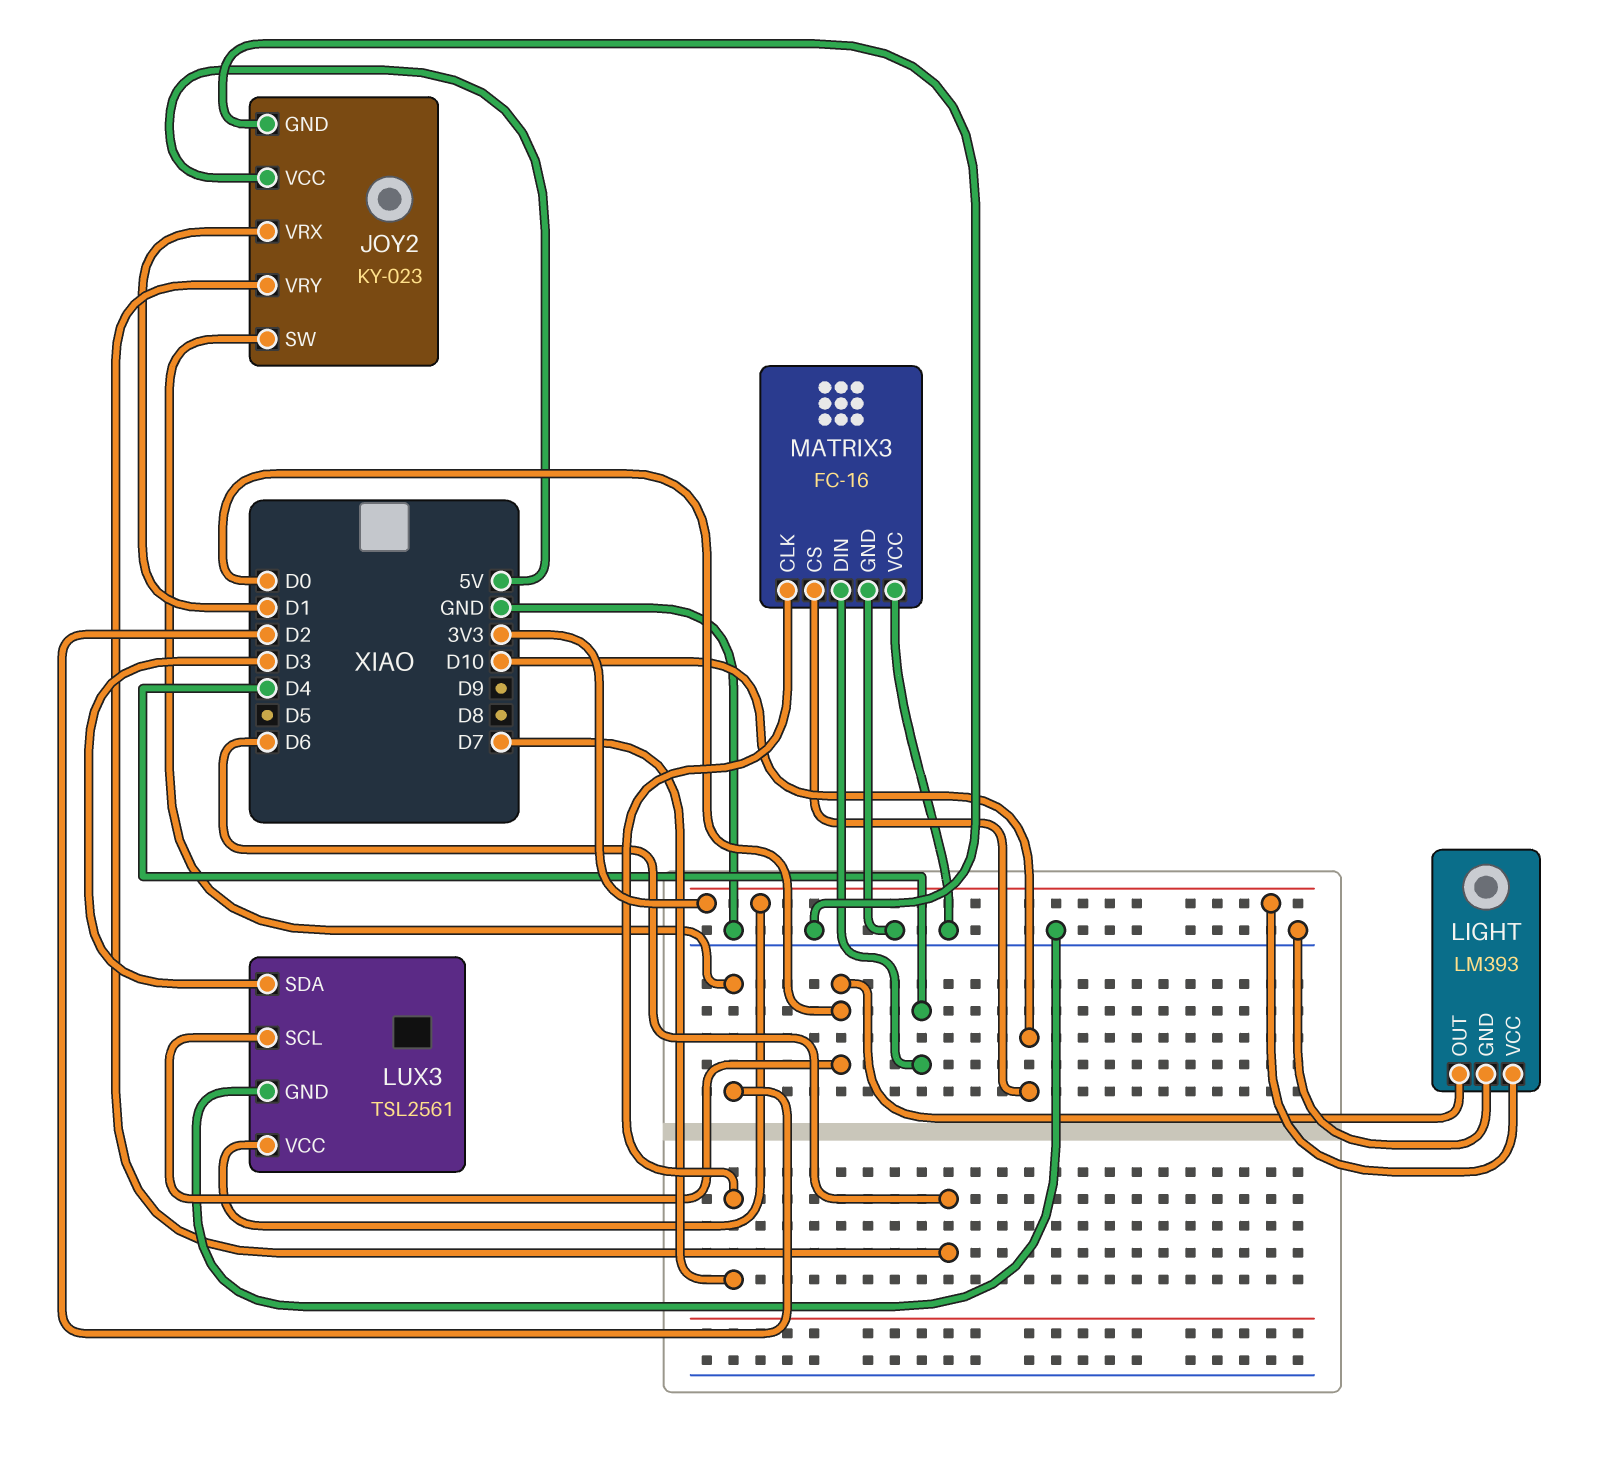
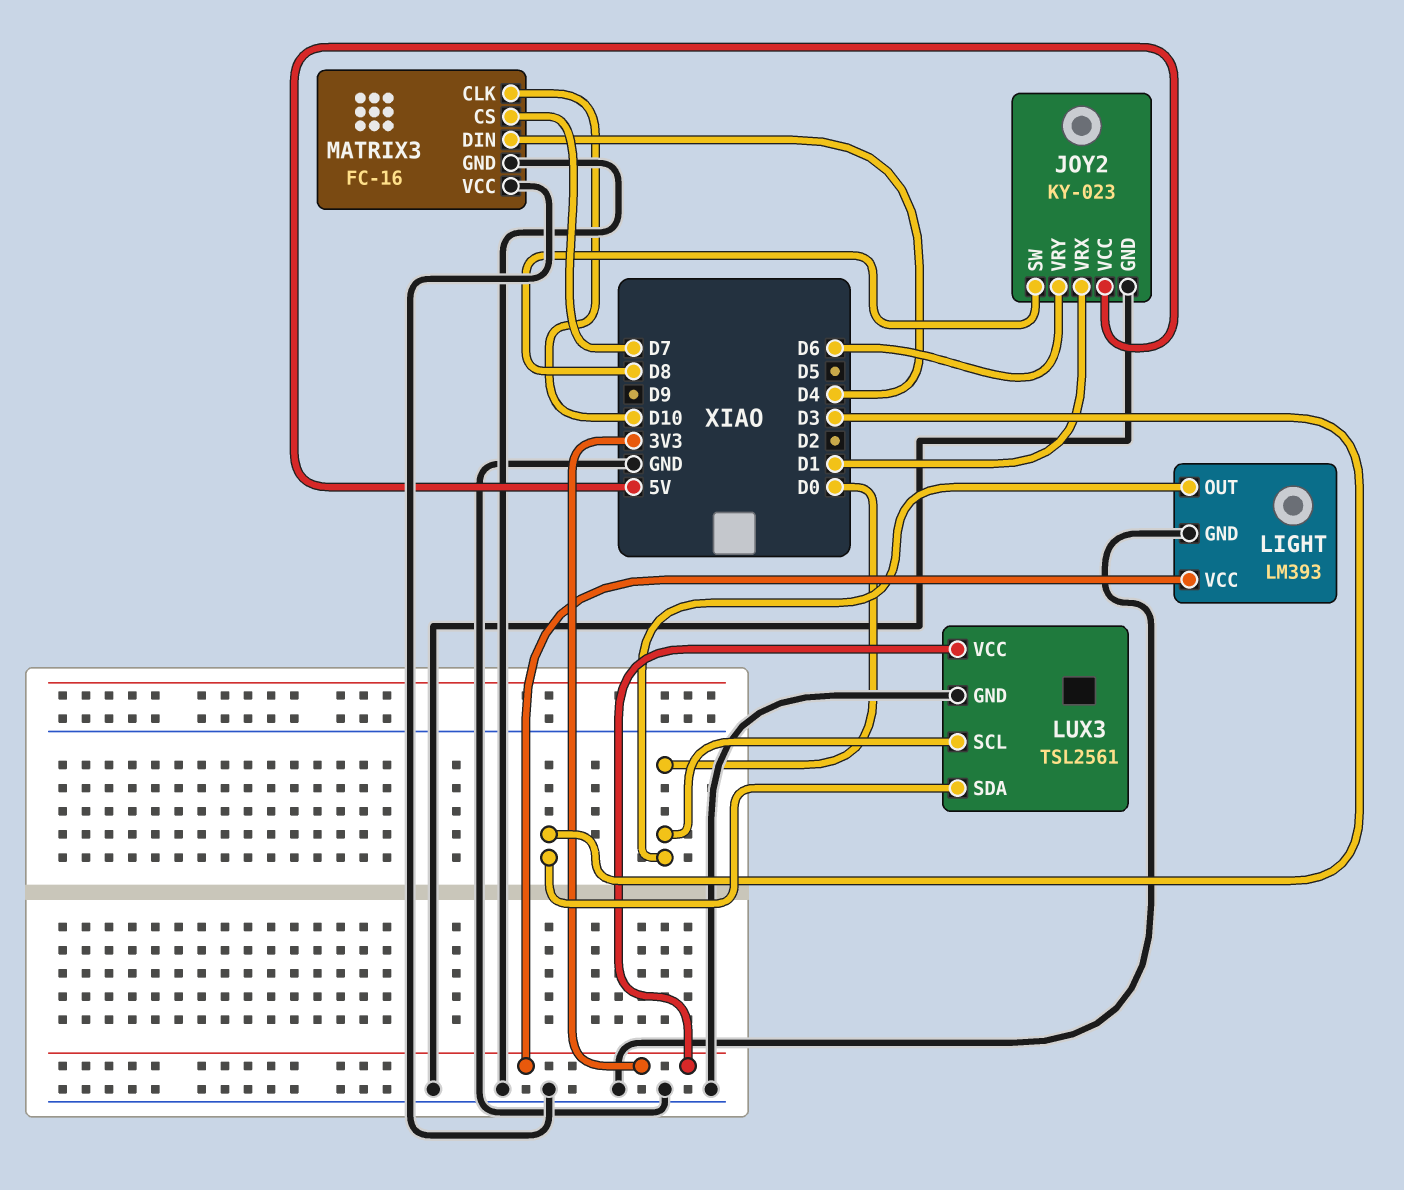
JOY2 pin SW: D2 -> D8
MATRIX3 pin CLK: D7 -> D10
MATRIX3 pin CS: D10 -> D7

